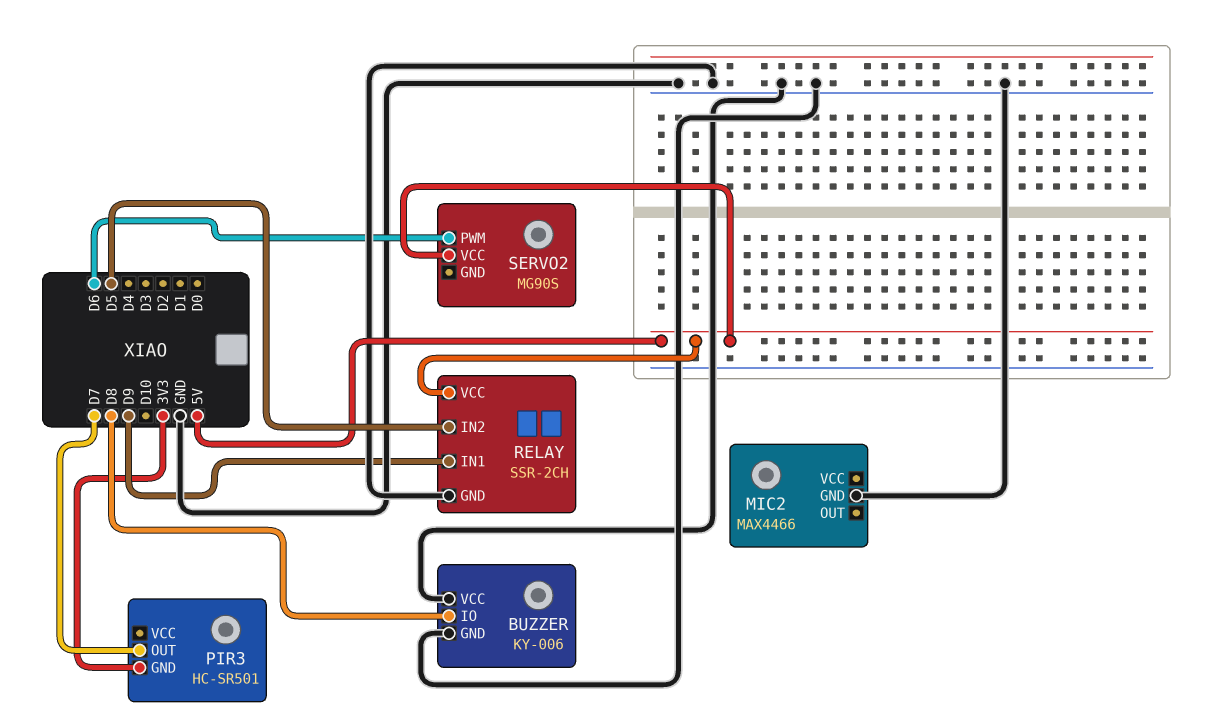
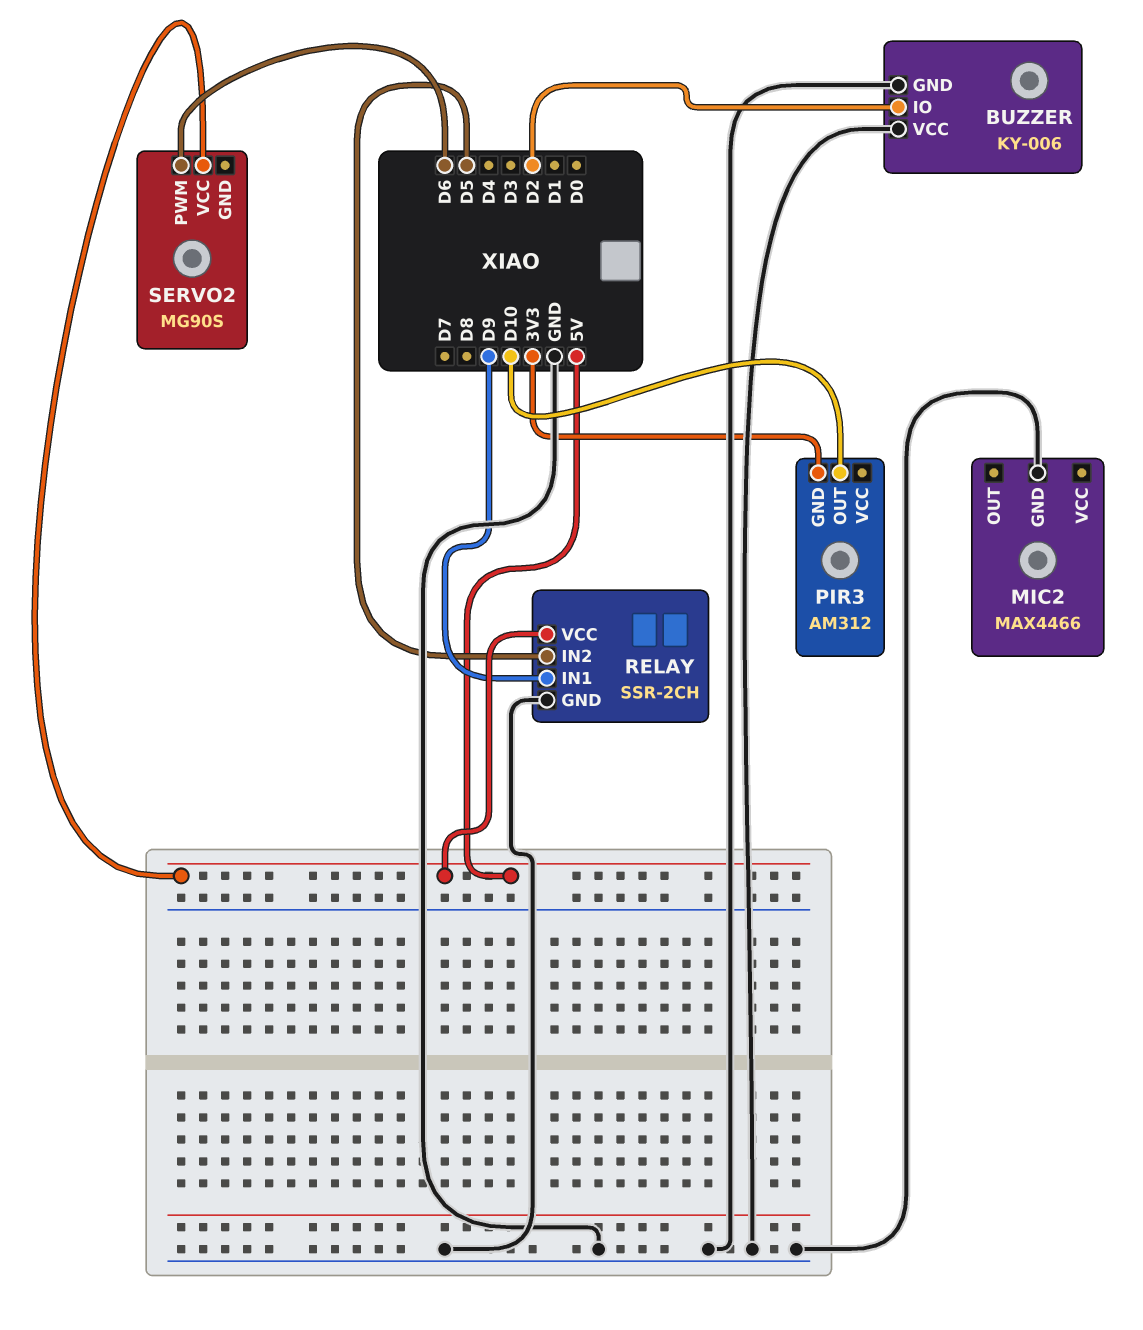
BUZZER pin IO: D8 -> D2
PIR3: HC-SR501 -> AM312
PIR3 pin OUT: D7 -> D10

